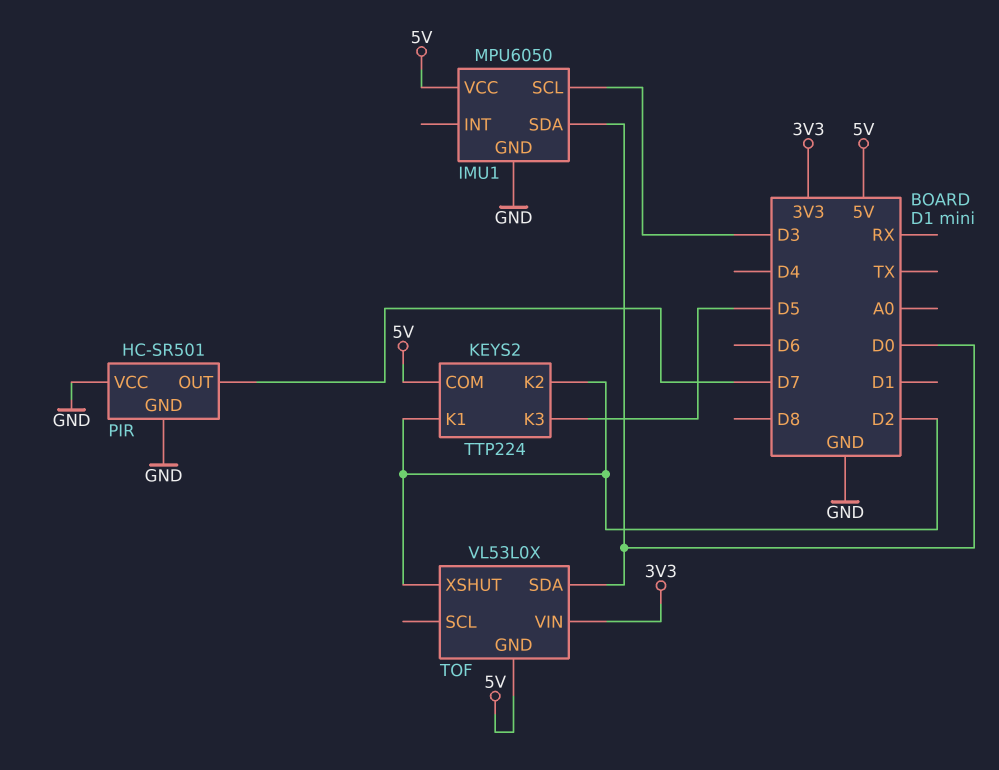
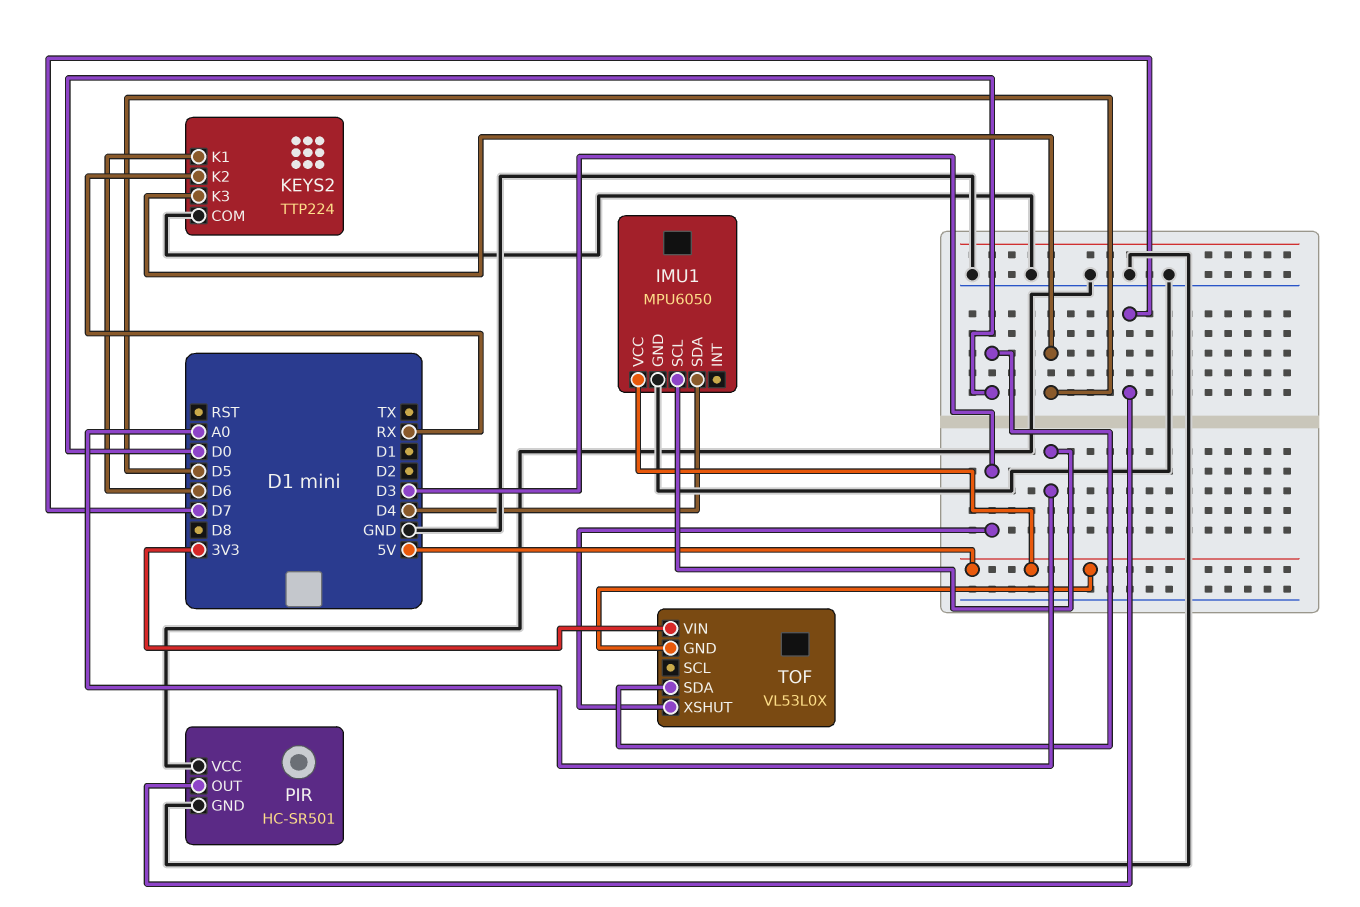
IMU1 pin SCL: D3 -> A0
IMU1 pin SDA: D0 -> D4
KEYS2 pin COM: 5V -> GND
KEYS2 pin K1: D2 -> D6
KEYS2 pin K2: D2 -> RX
TOF pin XSHUT: D2 -> D3

